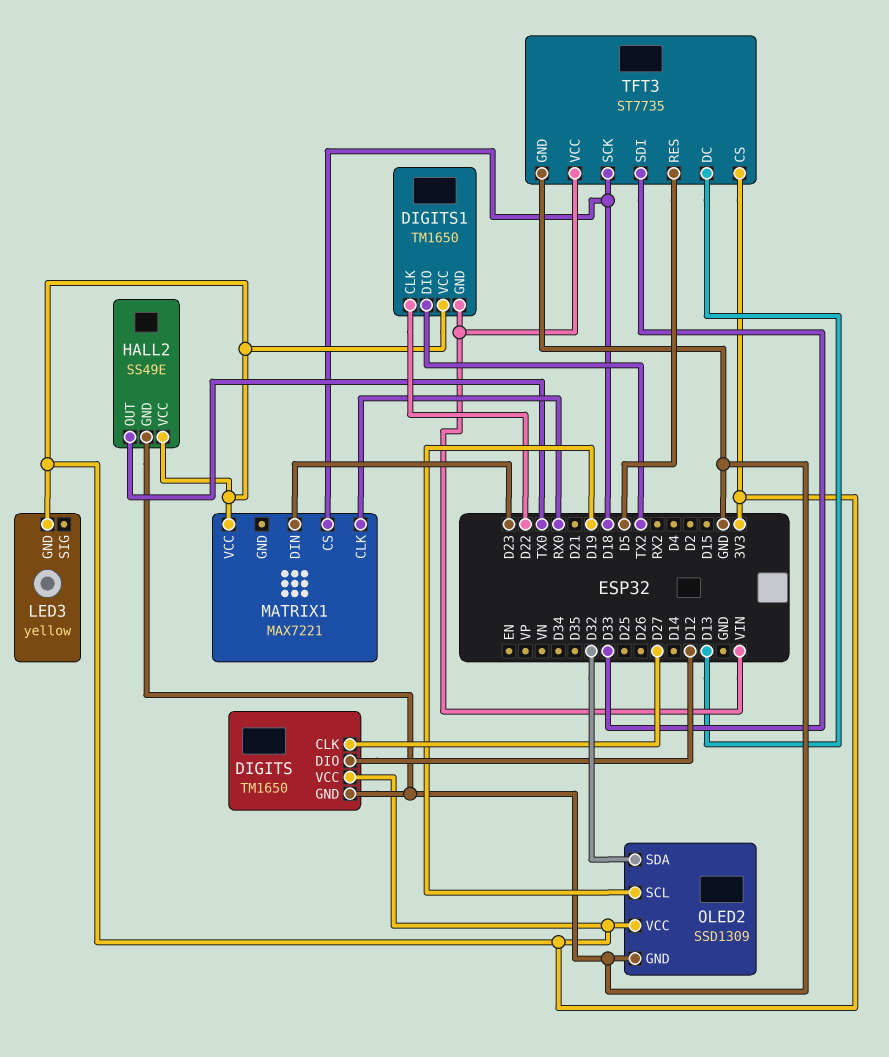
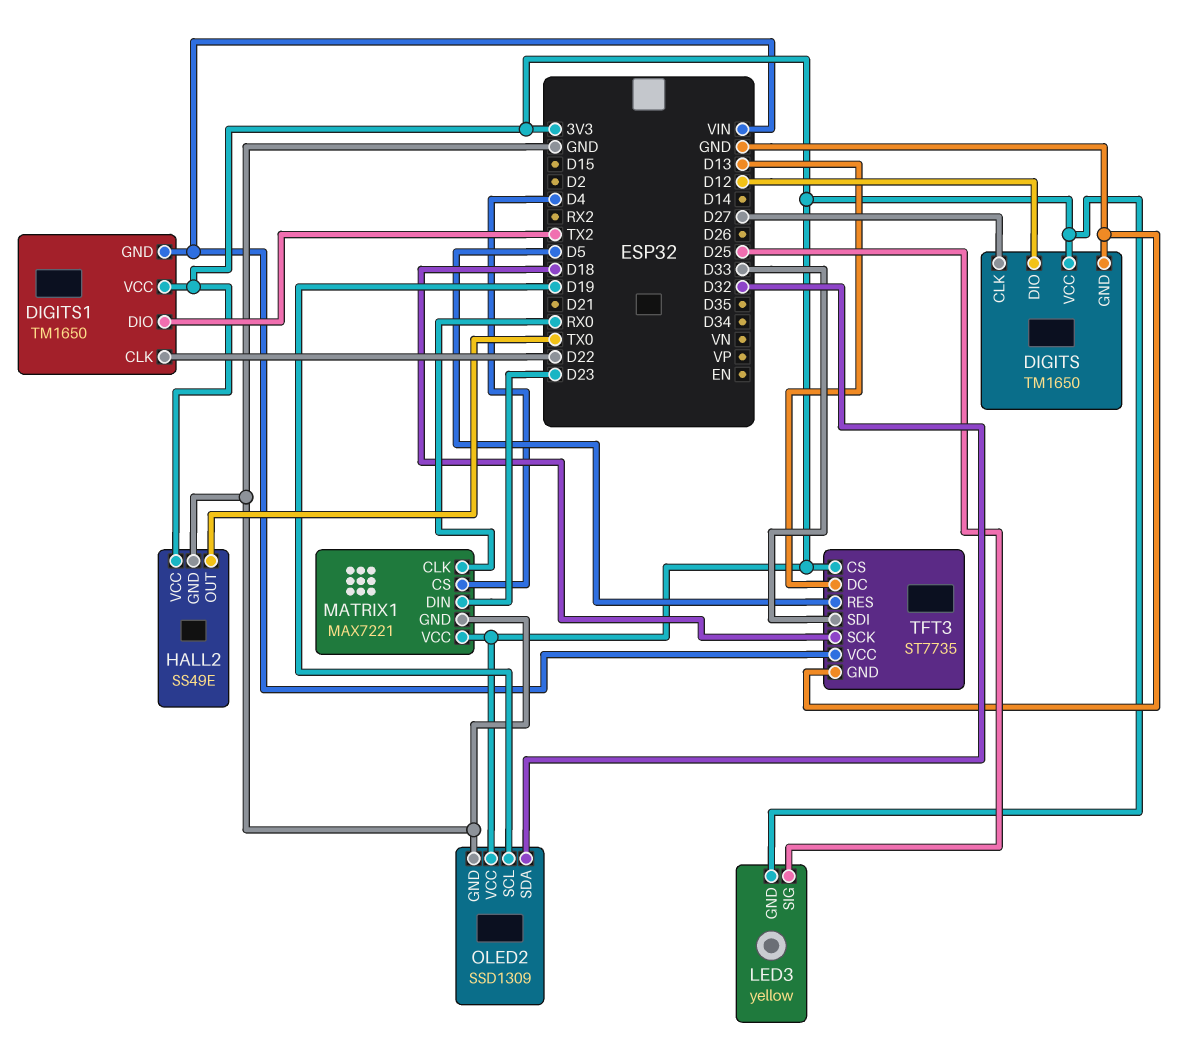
LED3 pin SIG: none -> D25
MATRIX1 pin CS: D18 -> D4
MATRIX1 pin GND: none -> GND

